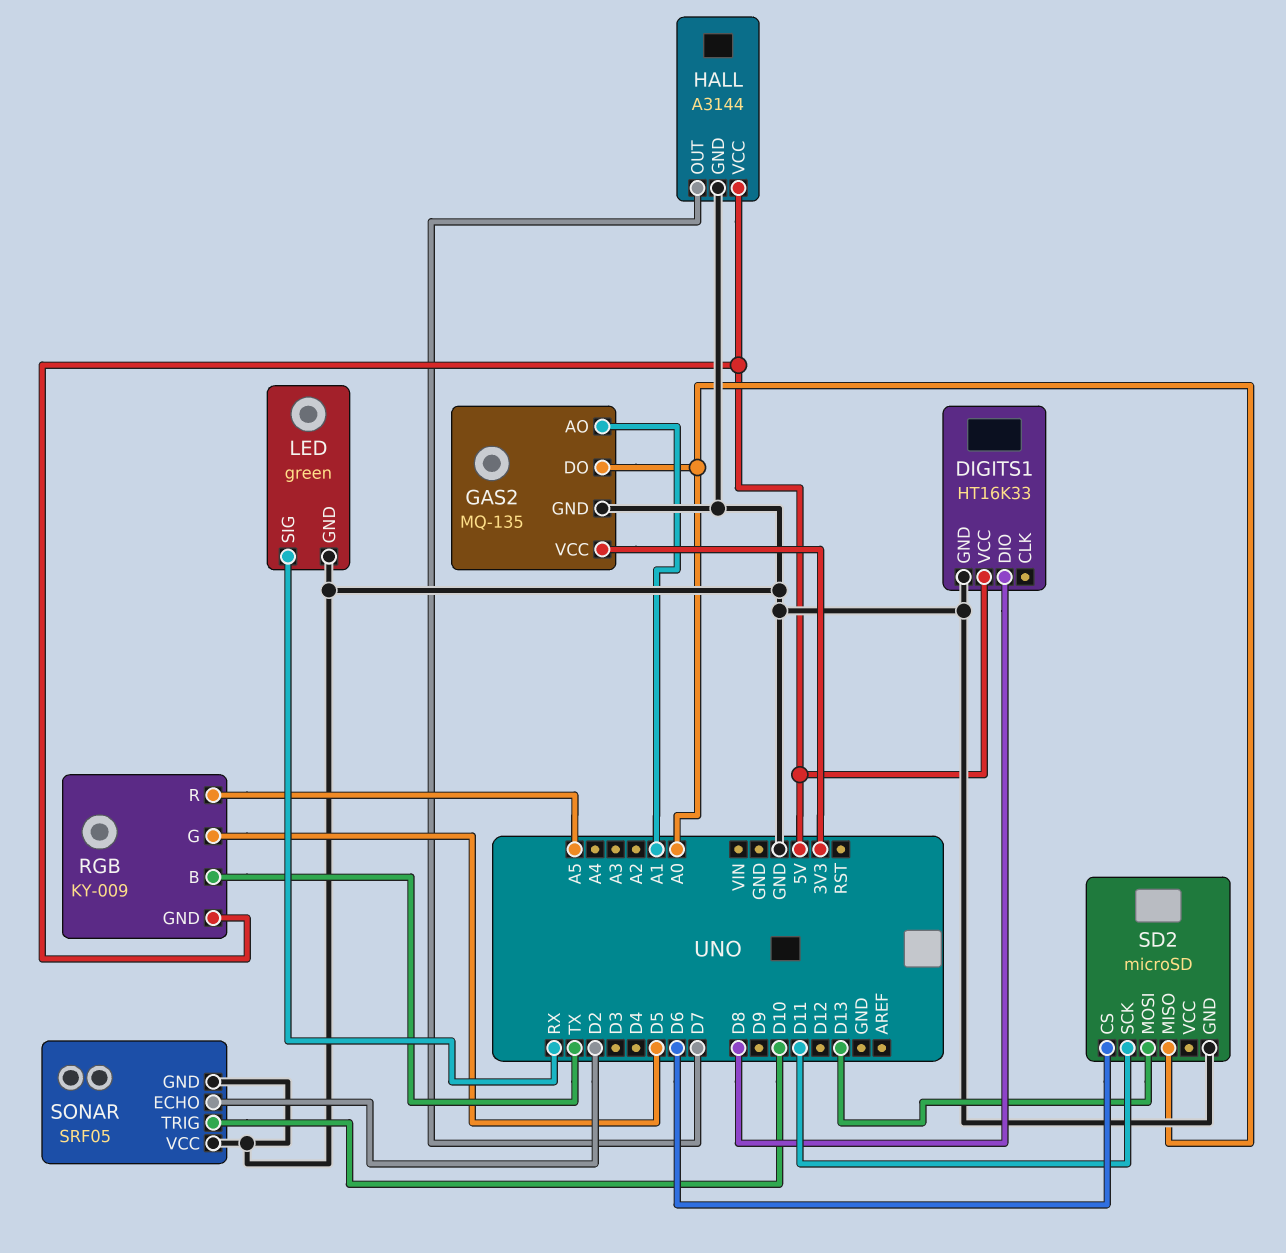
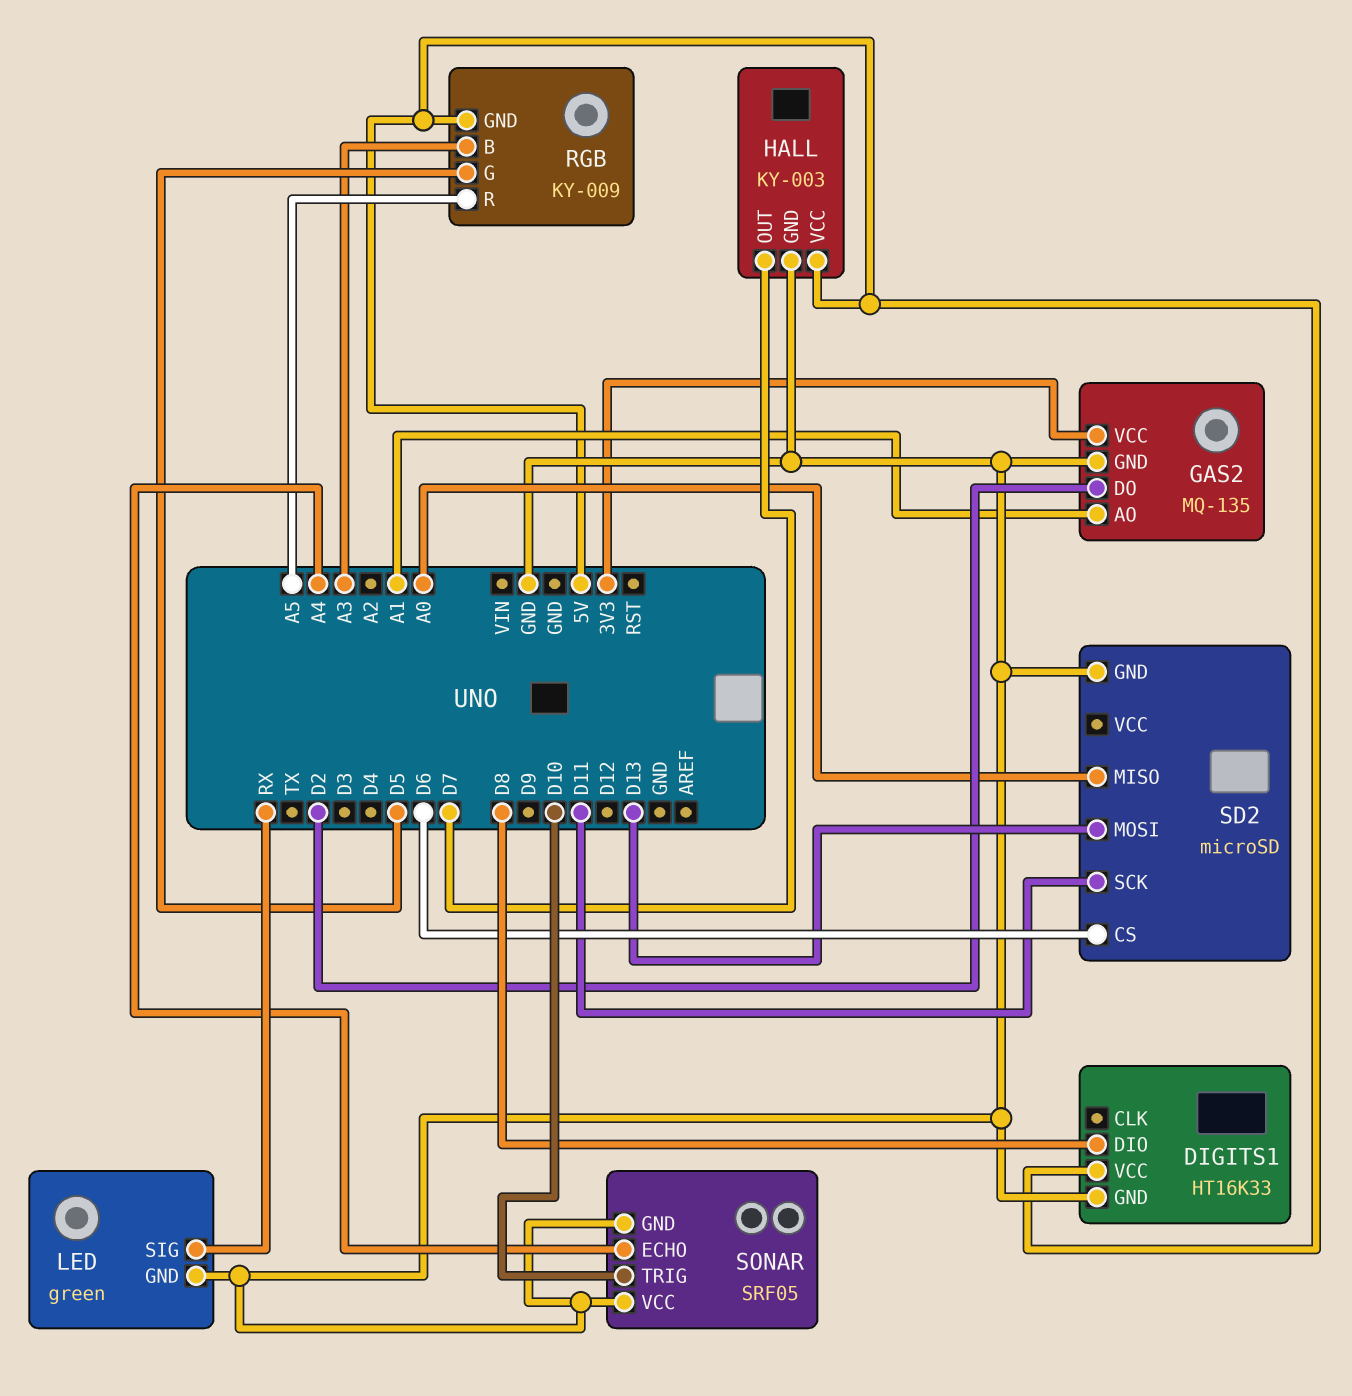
GAS2 pin DO: A0 -> D2
HALL: A3144 -> KY-003
RGB pin B: TX -> A3
SONAR pin ECHO: D2 -> A4

